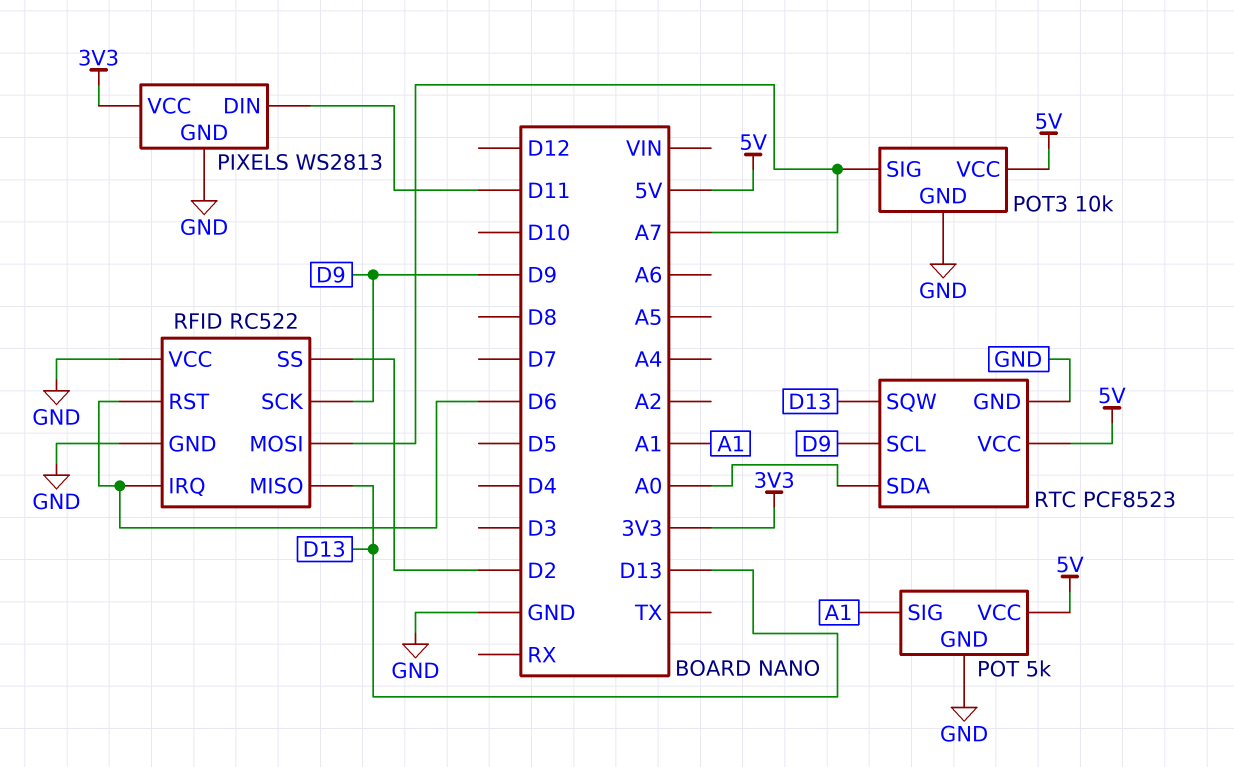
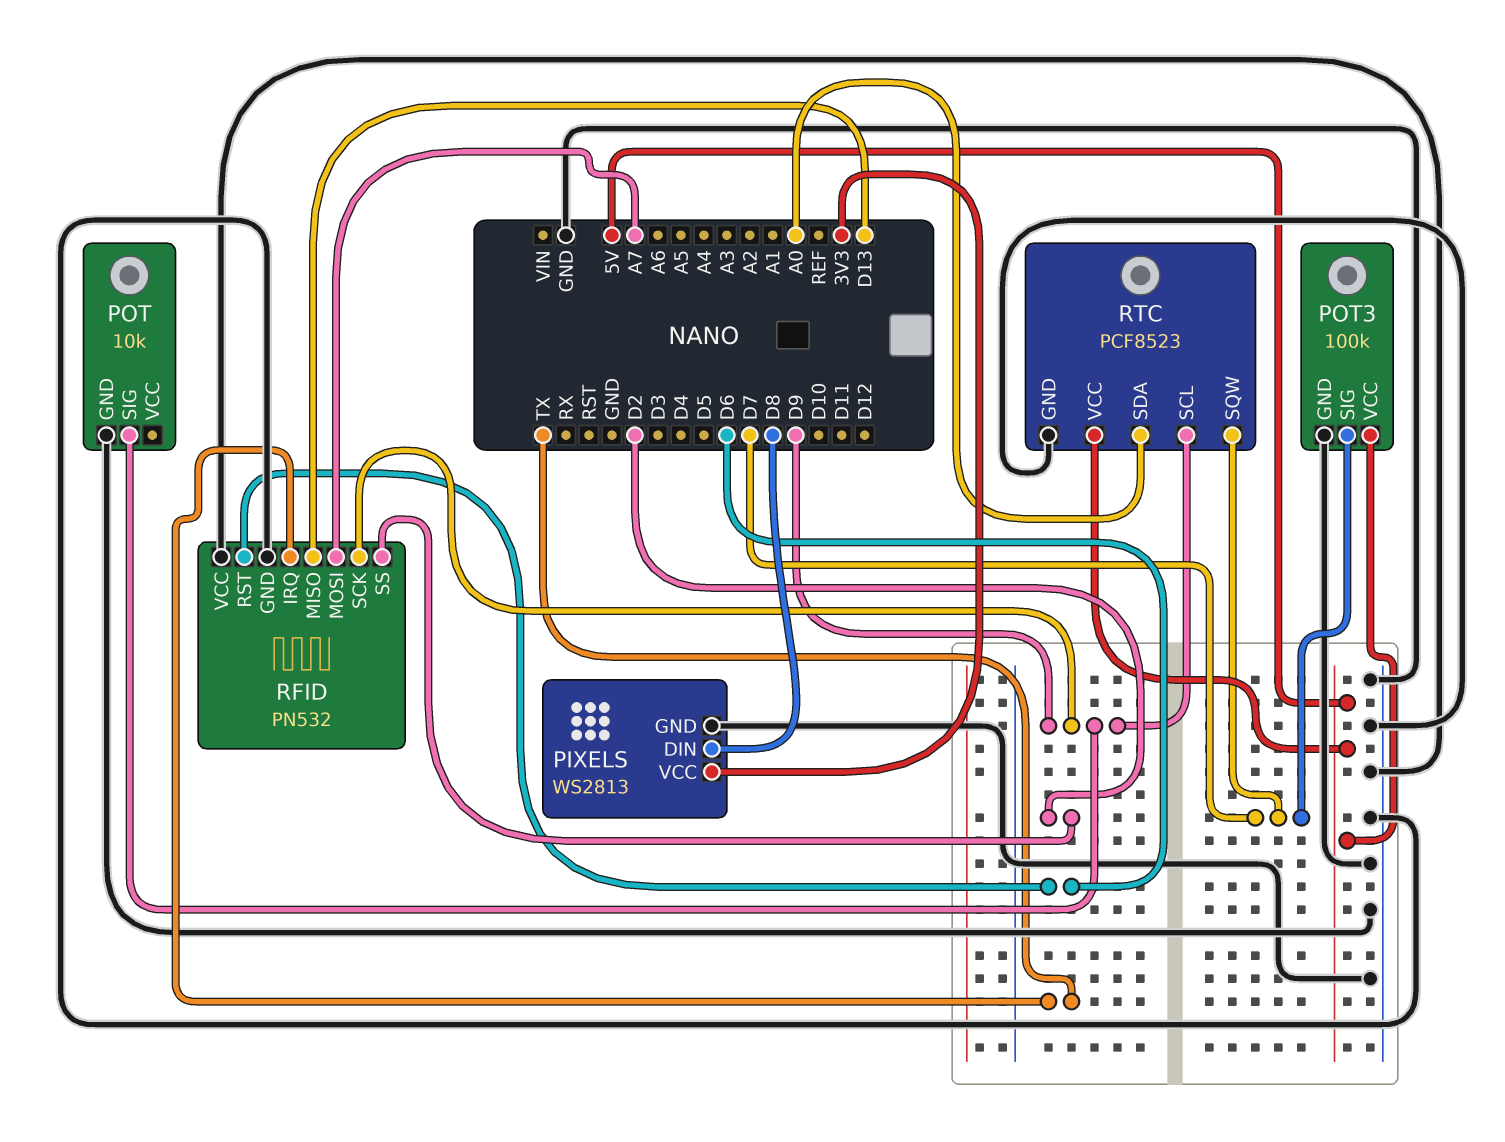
PIXELS pin DIN: D11 -> D8
POT: 5k -> 10k
POT pin SIG: A1 -> D9
POT pin VCC: 5V -> none
POT3: 10k -> 100k
POT3 pin SIG: A7 -> D7
RFID: RC522 -> PN532
RFID pin IRQ: D6 -> TX
RTC pin SQW: D13 -> D7

